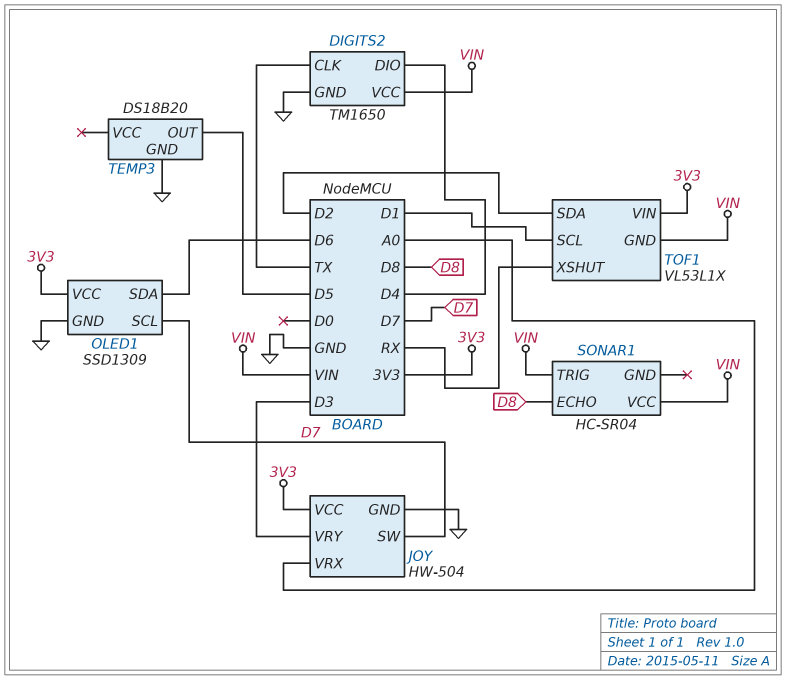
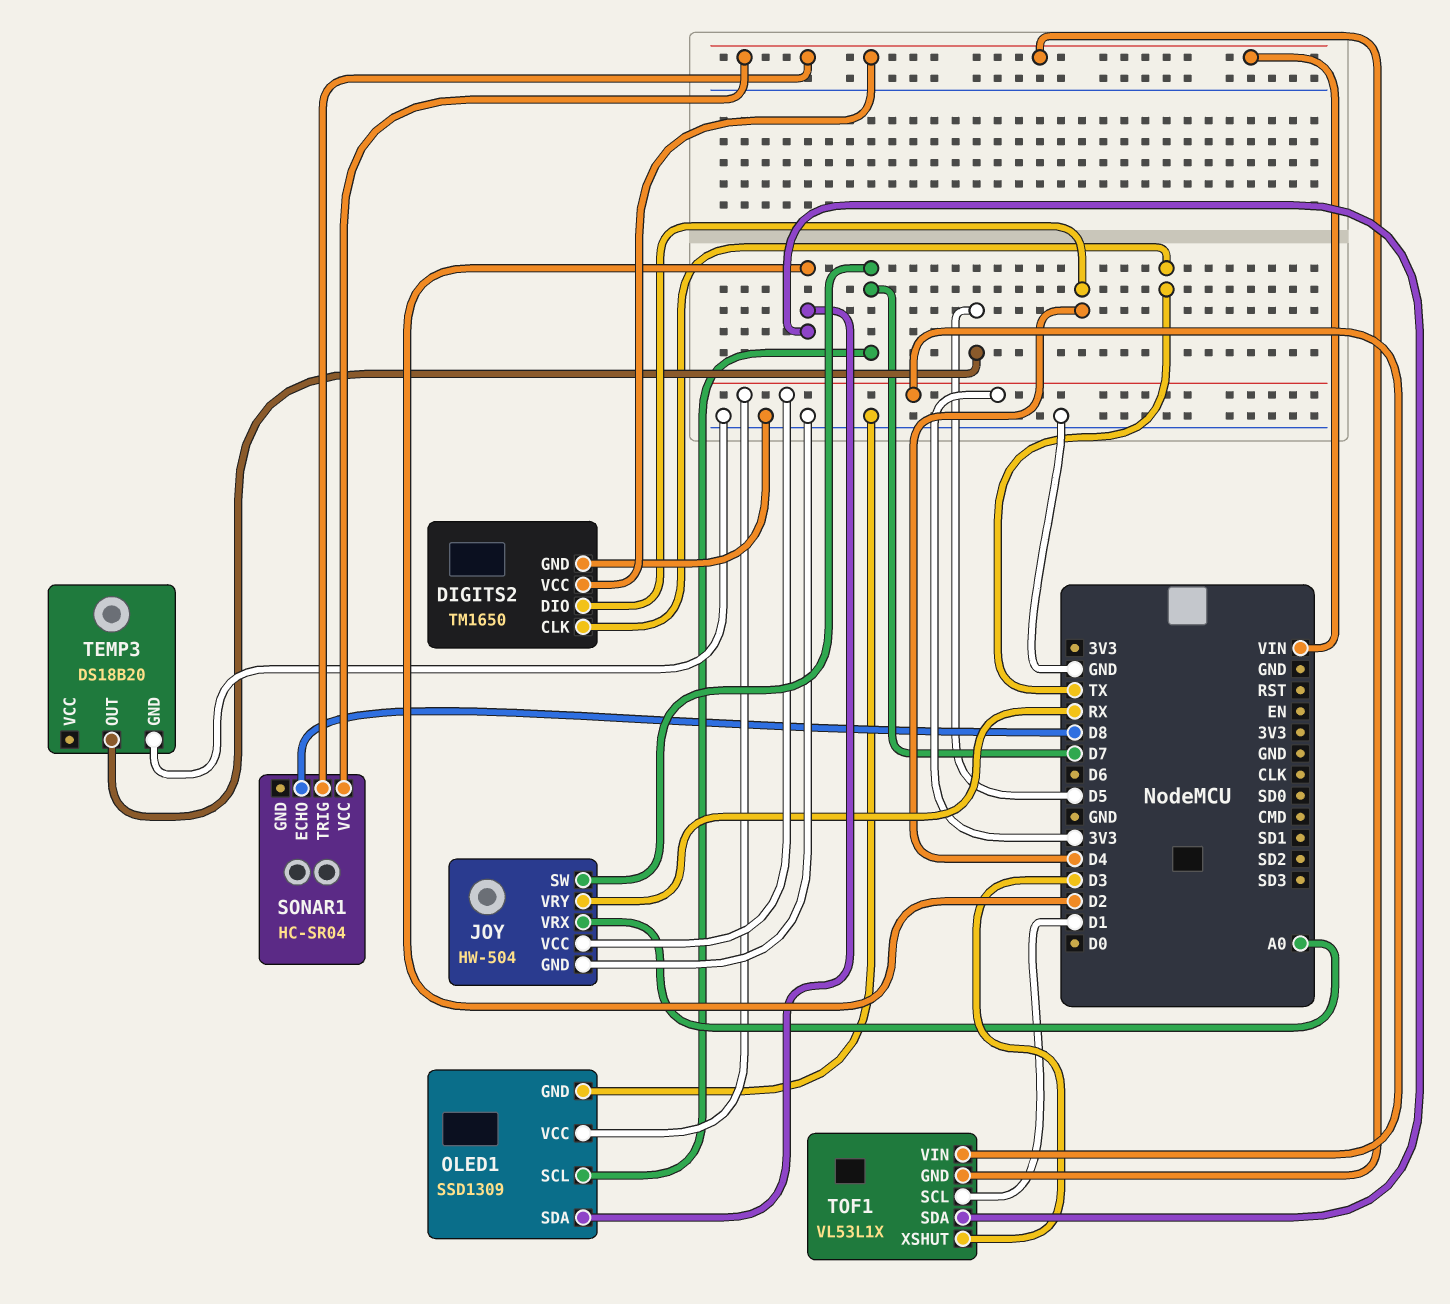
JOY pin VRY: D3 -> RX
OLED1 pin SDA: D6 -> D2
TOF1 pin XSHUT: RX -> D3

